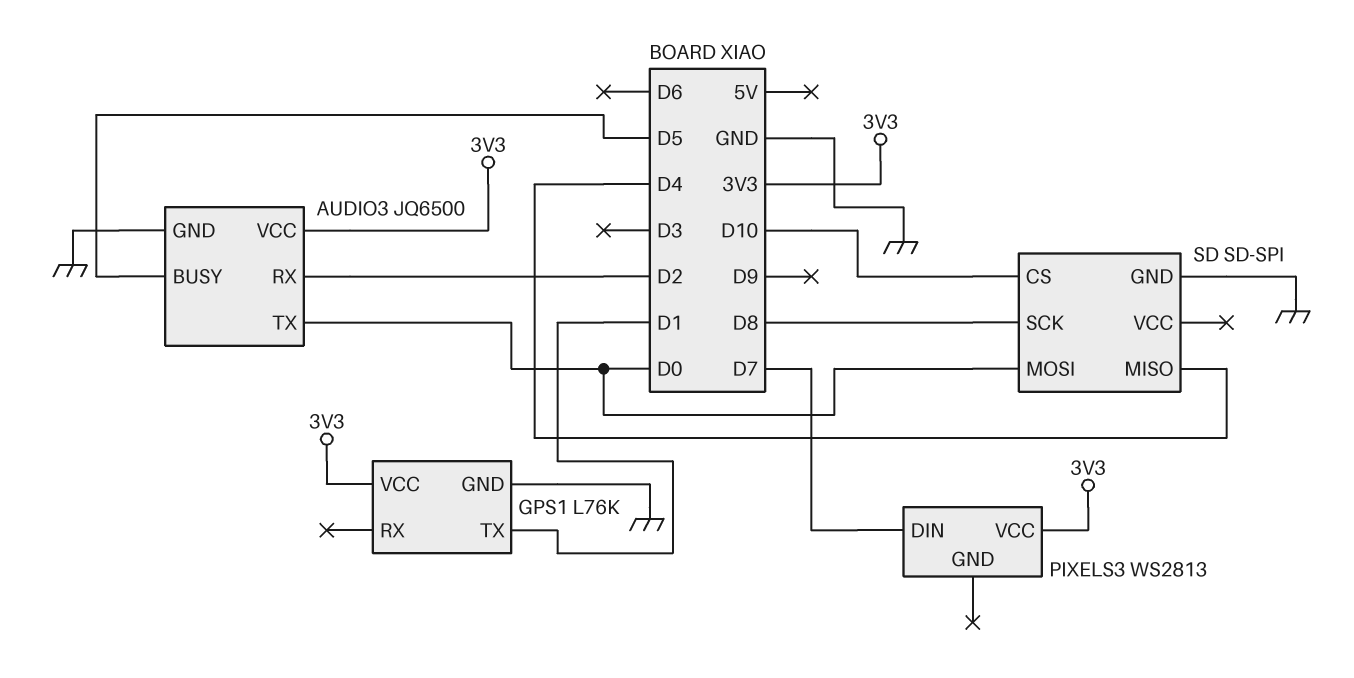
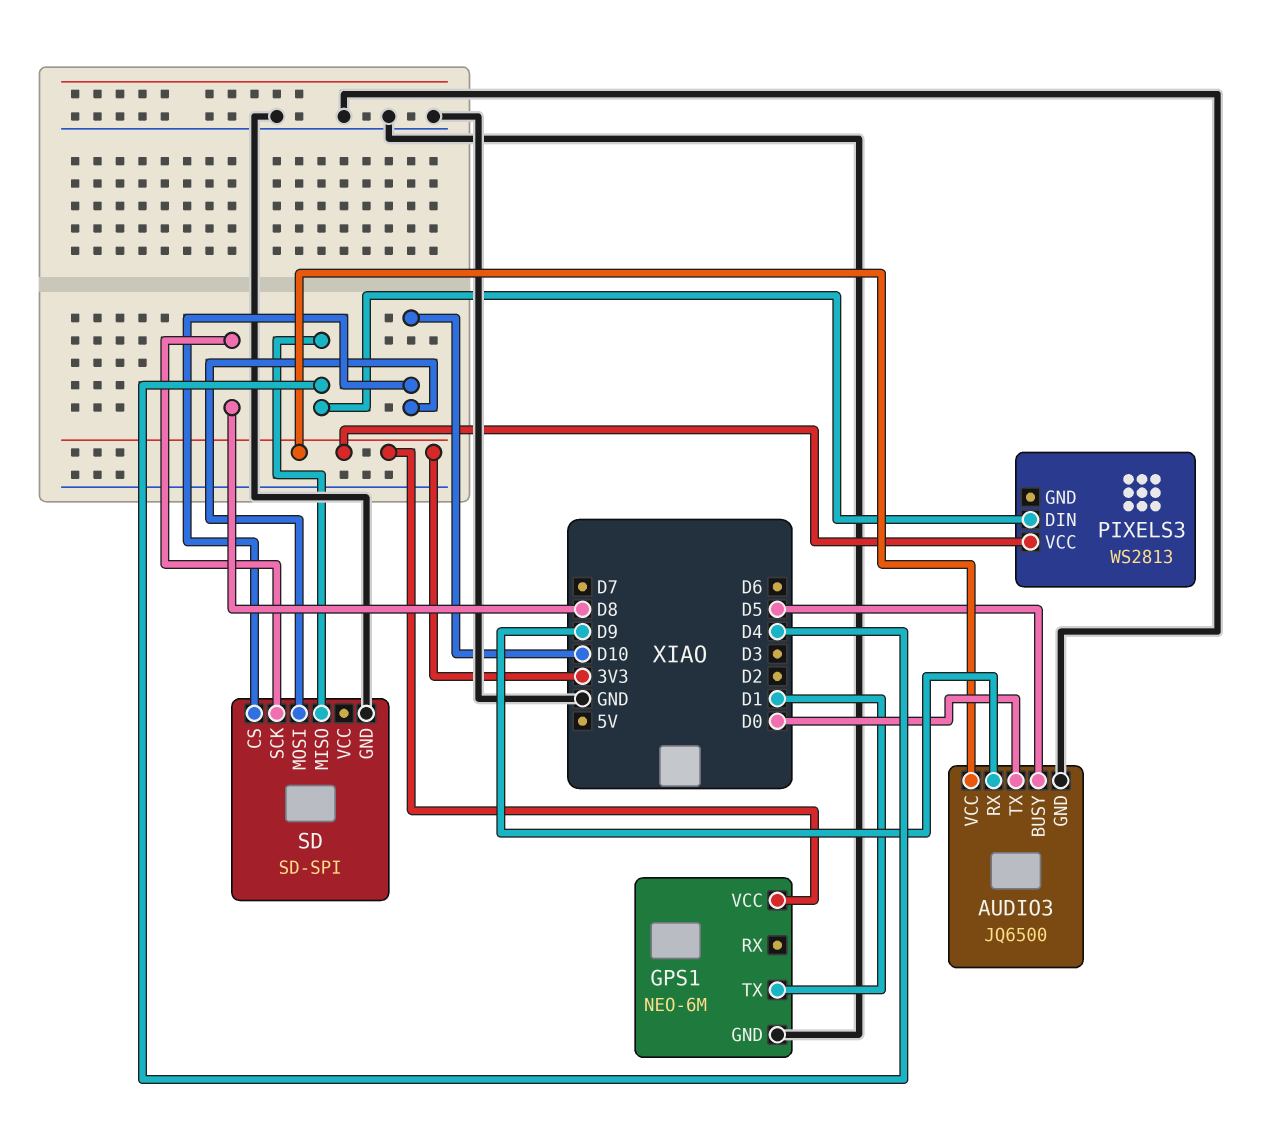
AUDIO3 pin RX: D2 -> D9
GPS1: L76K -> NEO-6M
PIXELS3 pin DIN: D7 -> D4
SD pin MOSI: D0 -> D10

